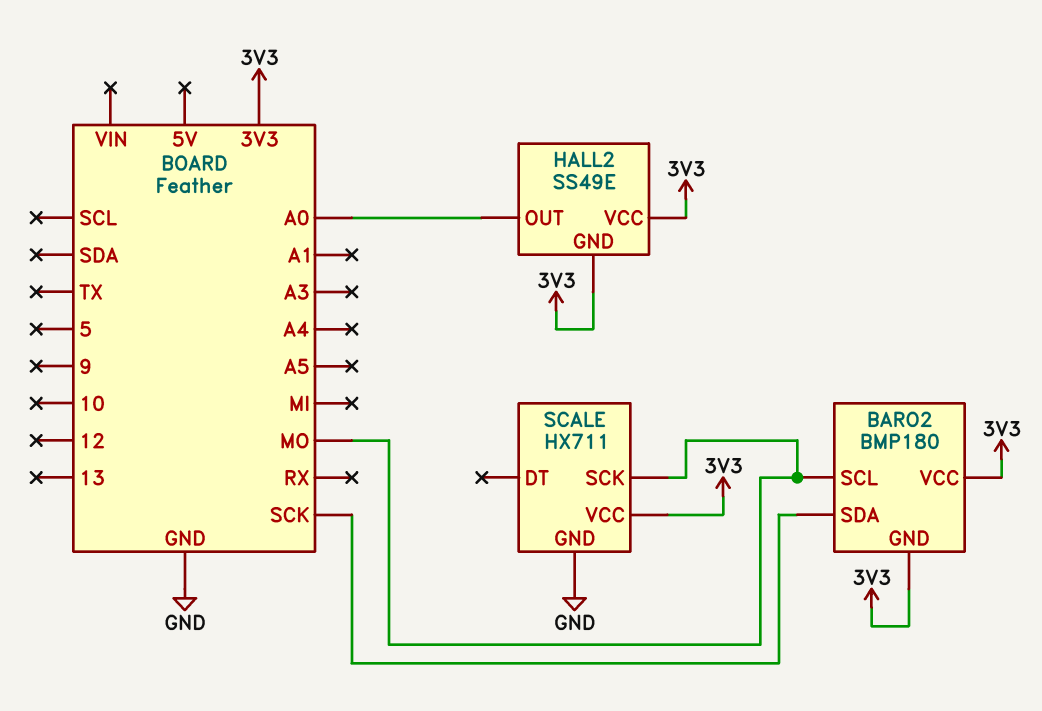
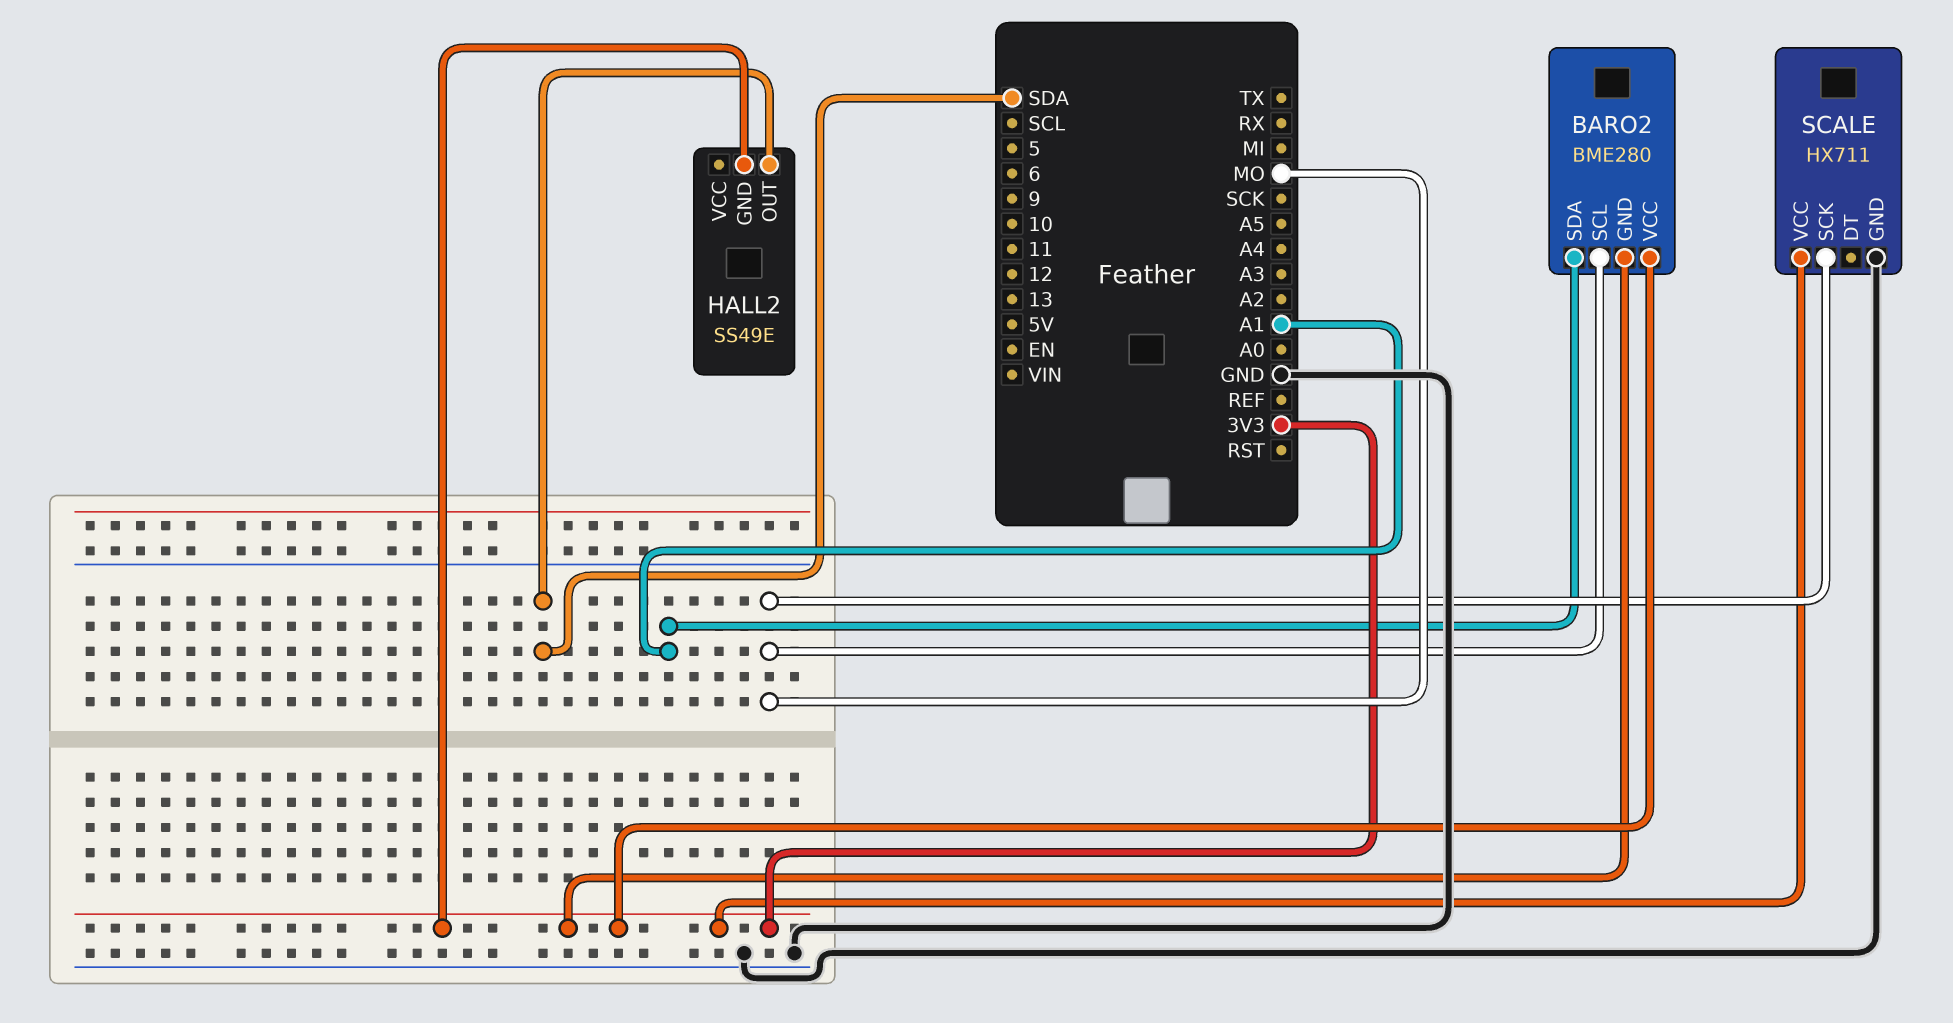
BARO2: BMP180 -> BME280
BARO2 pin SDA: SCK -> A1
HALL2 pin OUT: A0 -> SDA
HALL2 pin VCC: 3V3 -> none

